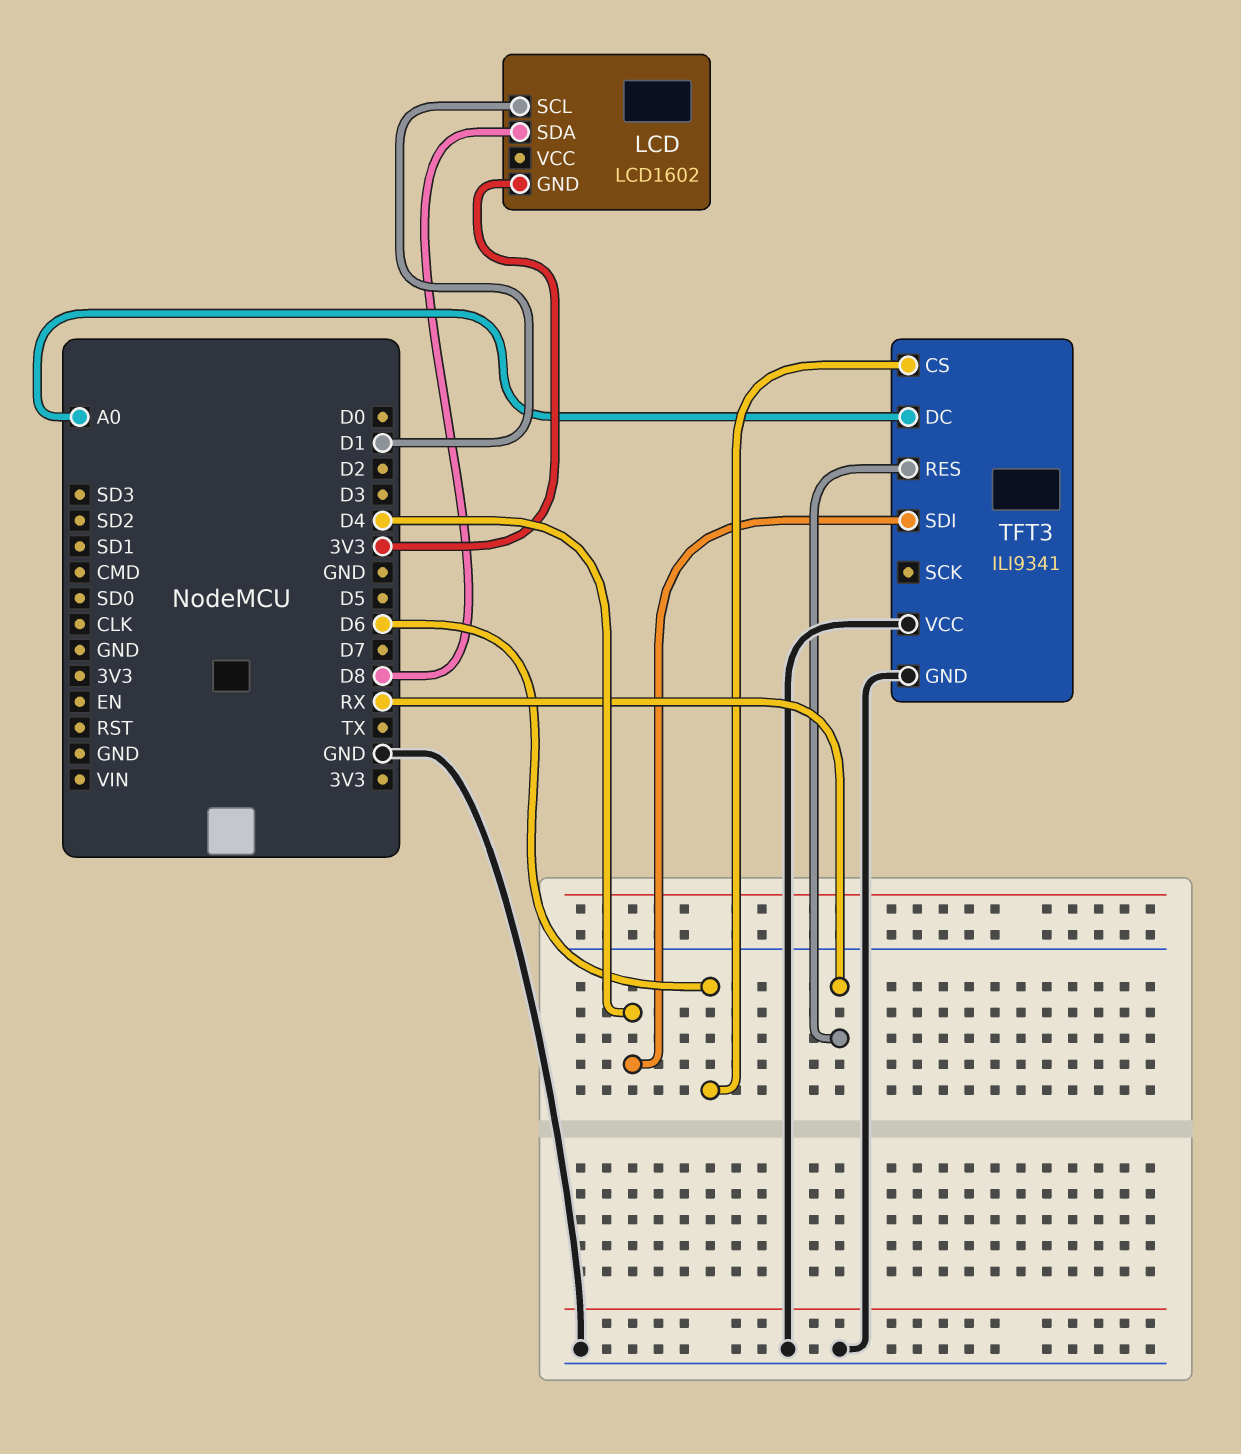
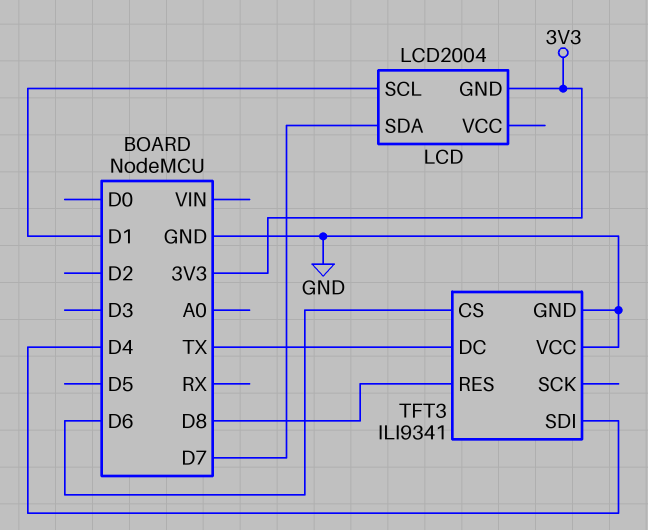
LCD: LCD1602 -> LCD2004
LCD pin SDA: D8 -> D7
TFT3 pin DC: A0 -> TX
TFT3 pin RES: RX -> D8

